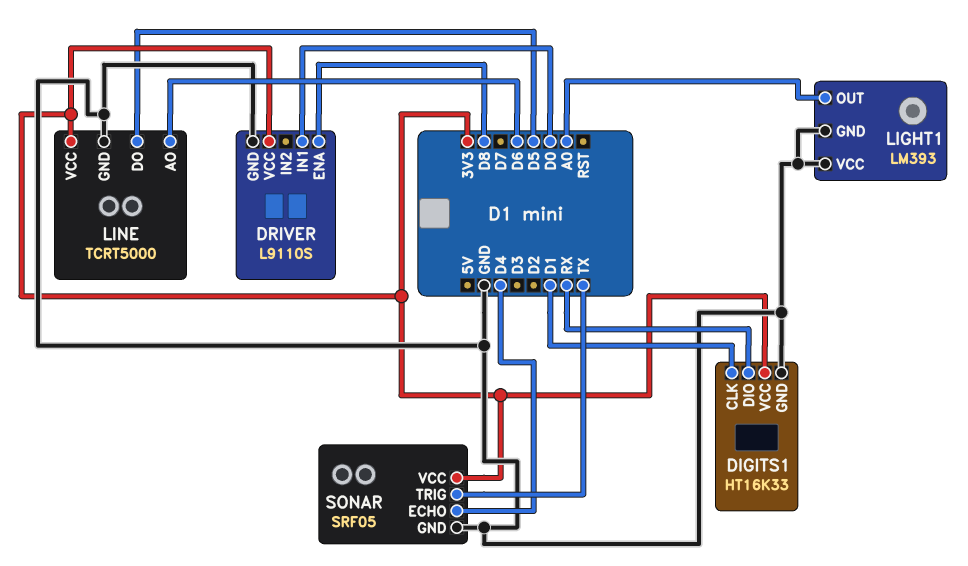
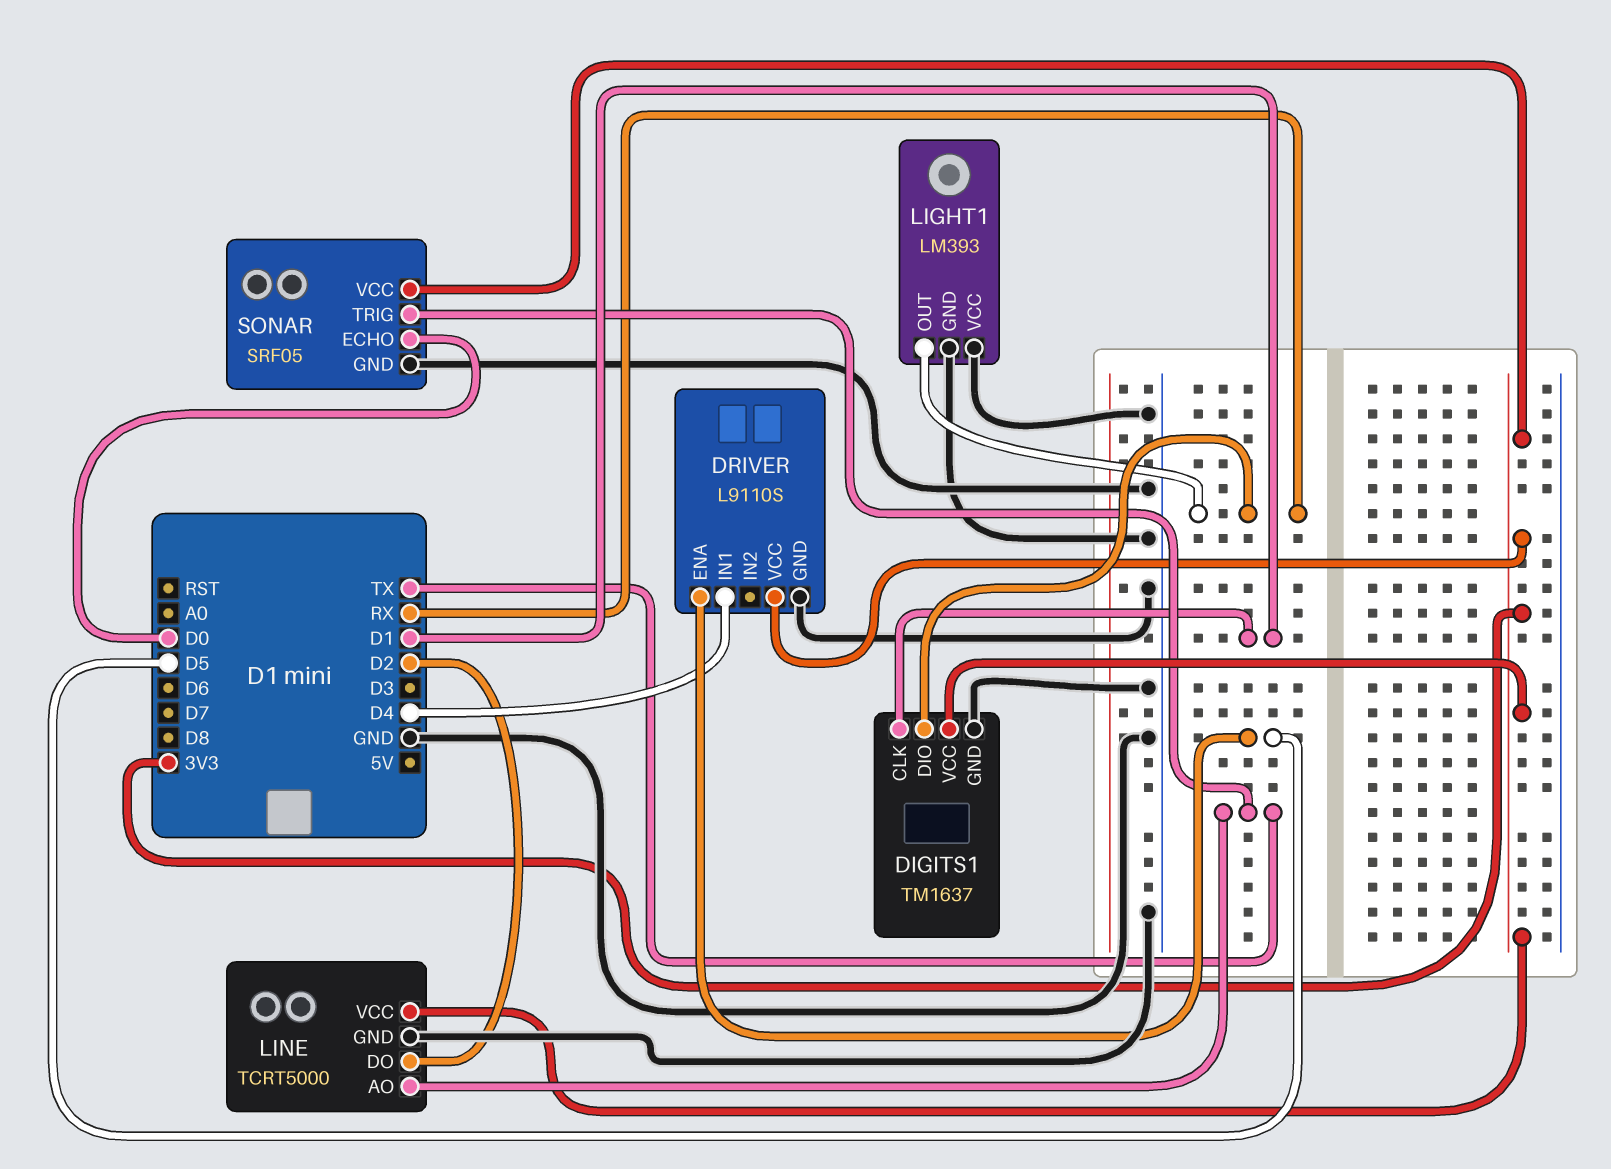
DIGITS1: HT16K33 -> TM1637
DRIVER pin ENA: D8 -> D5
DRIVER pin IN1: D0 -> D4
LIGHT1 pin OUT: A0 -> RX
LINE pin AO: D6 -> TX
LINE pin DO: D5 -> D2
SONAR pin ECHO: D4 -> D0

